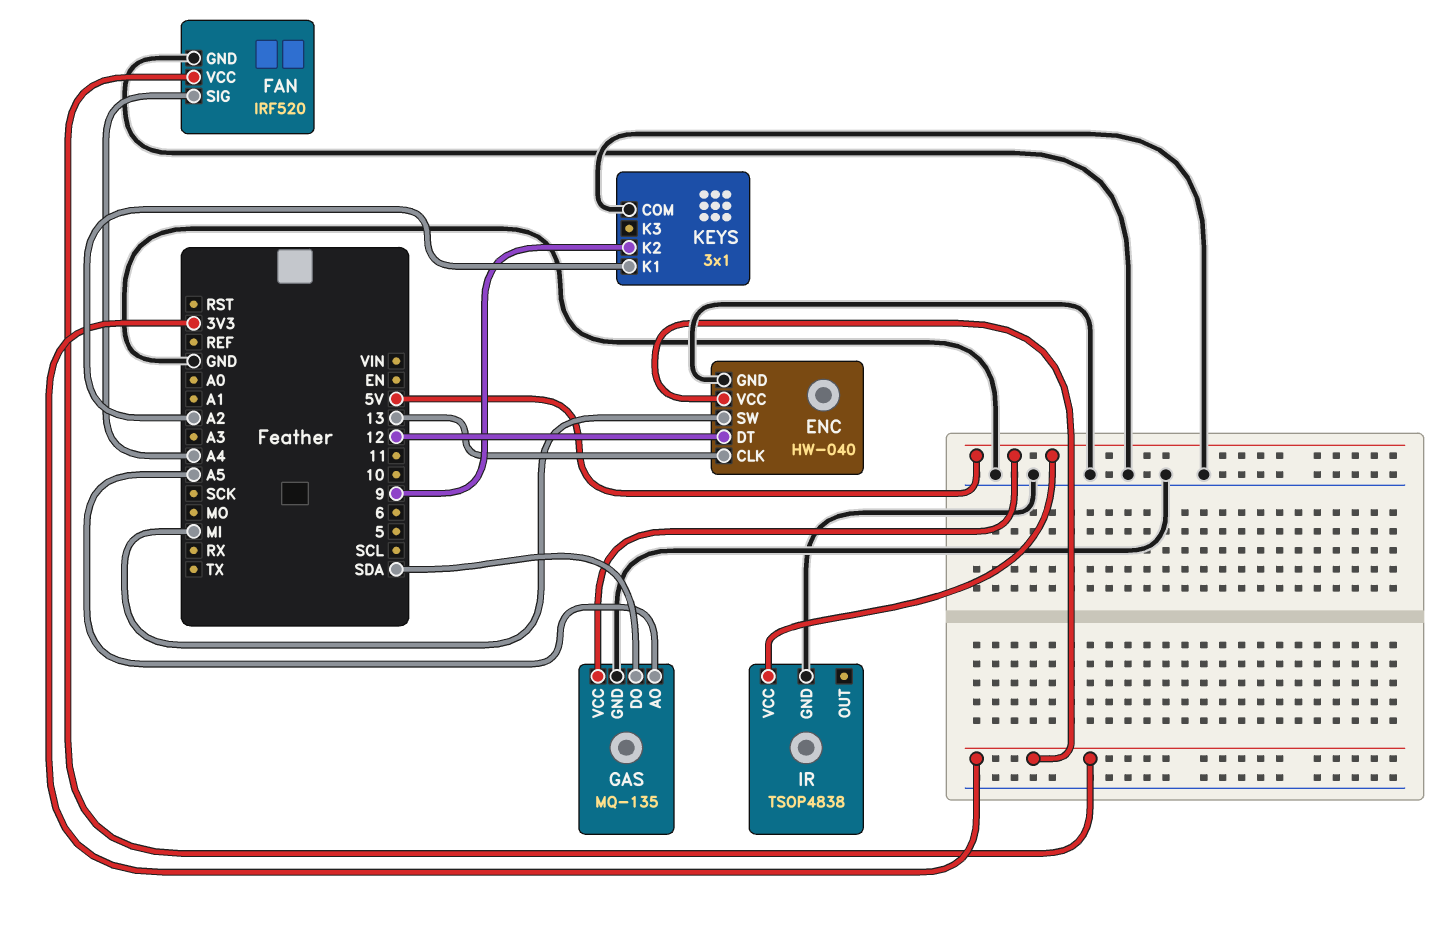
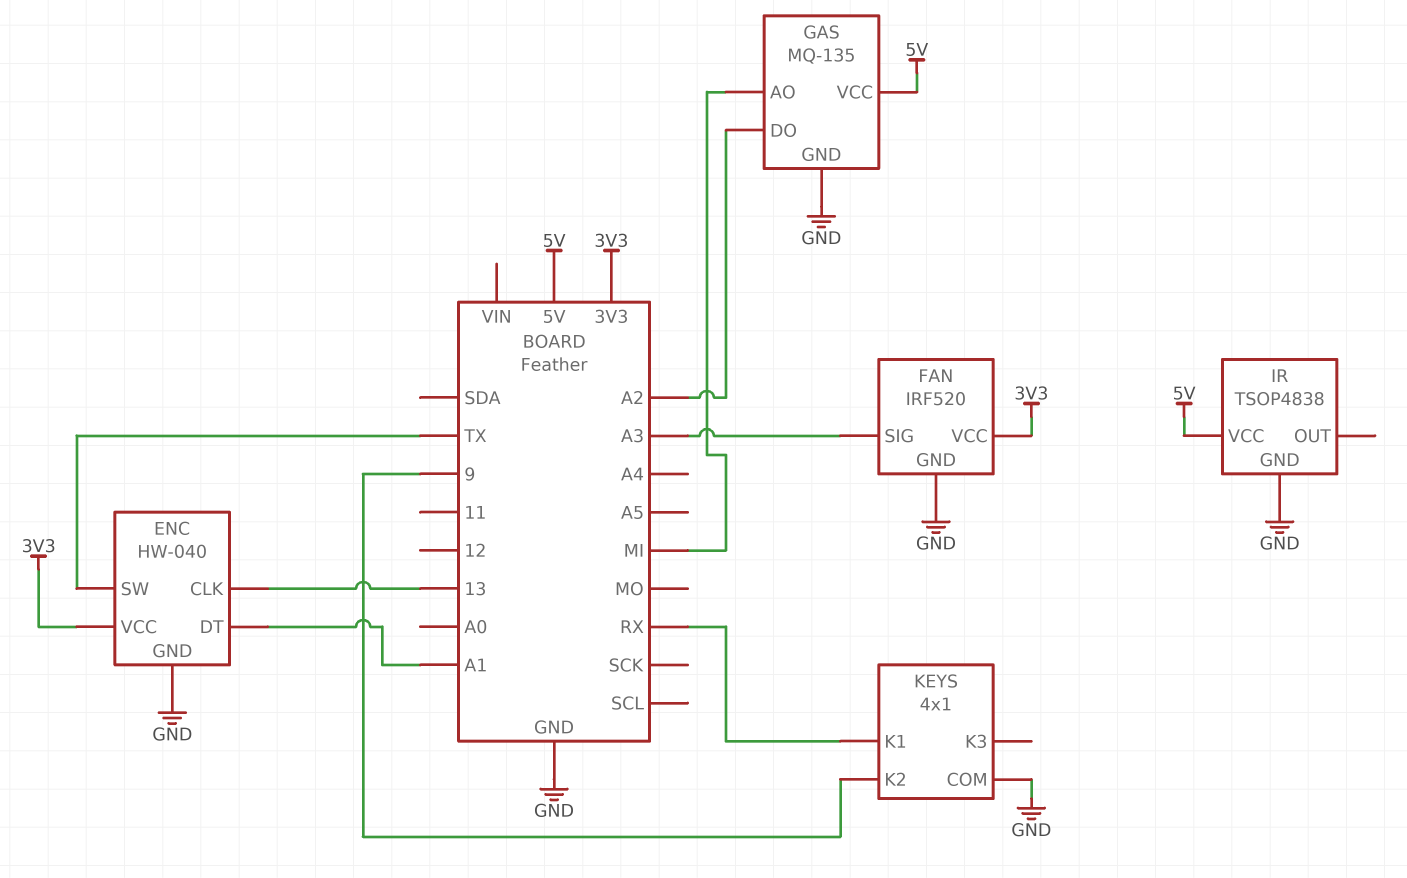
ENC pin DT: 12 -> A1
ENC pin SW: MI -> TX
FAN pin SIG: A4 -> A3
GAS pin AO: A5 -> MI
GAS pin DO: SDA -> A2
KEYS: 3x1 -> 4x1
KEYS pin K1: A2 -> RX

